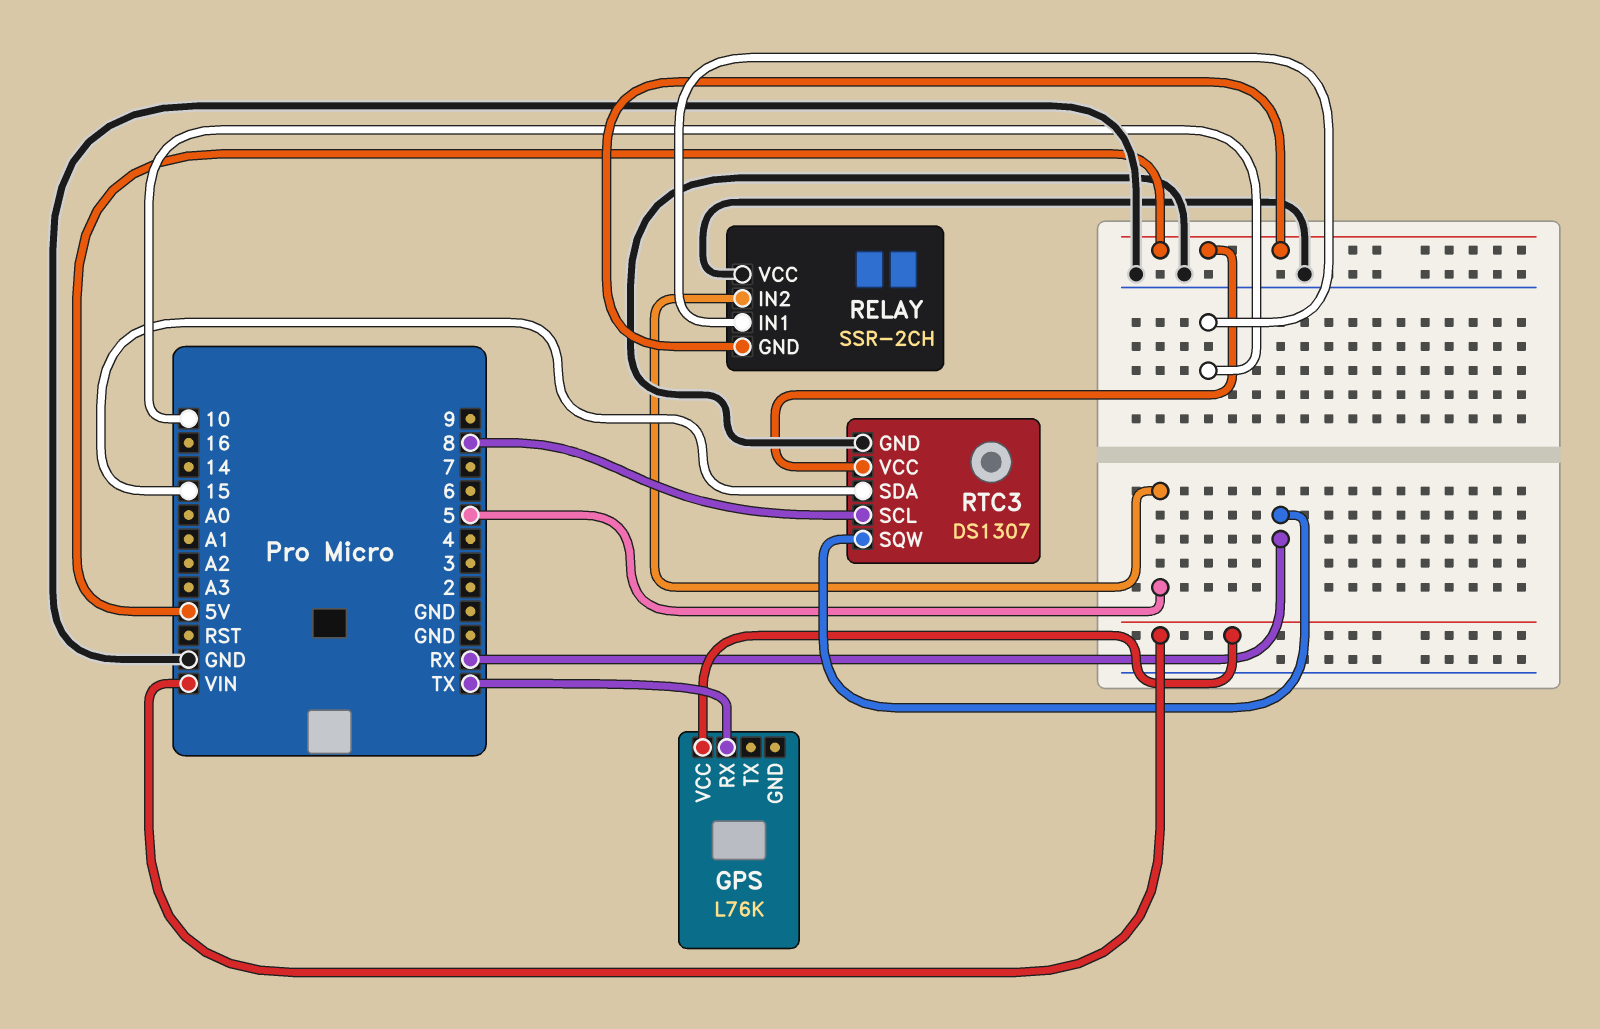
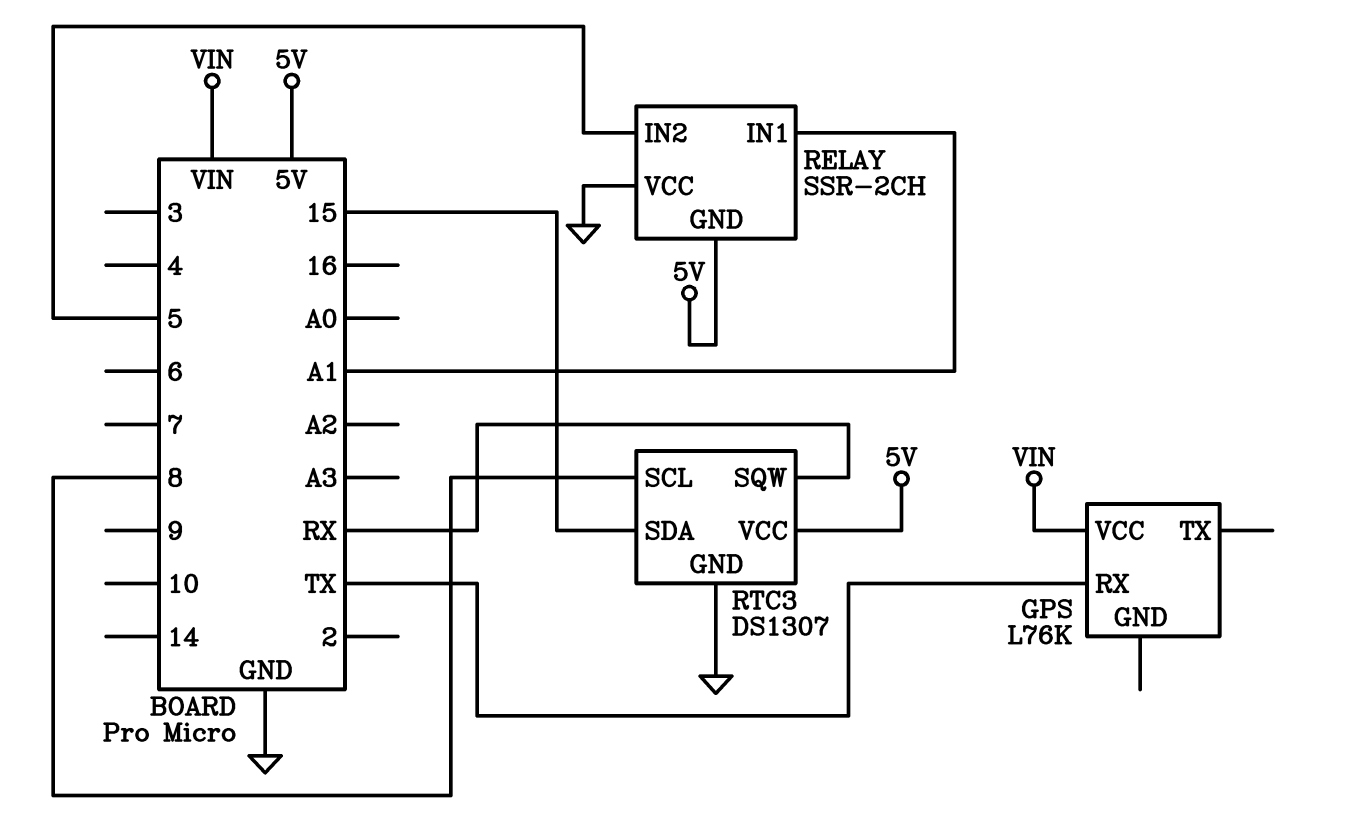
RELAY pin IN1: 10 -> A1

